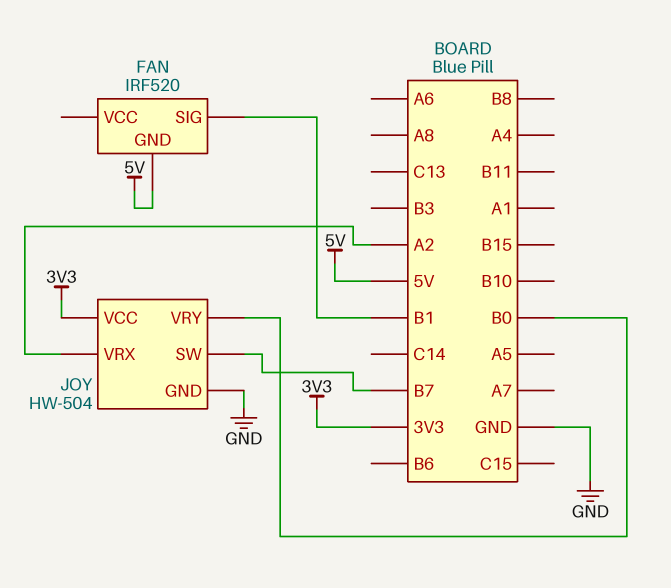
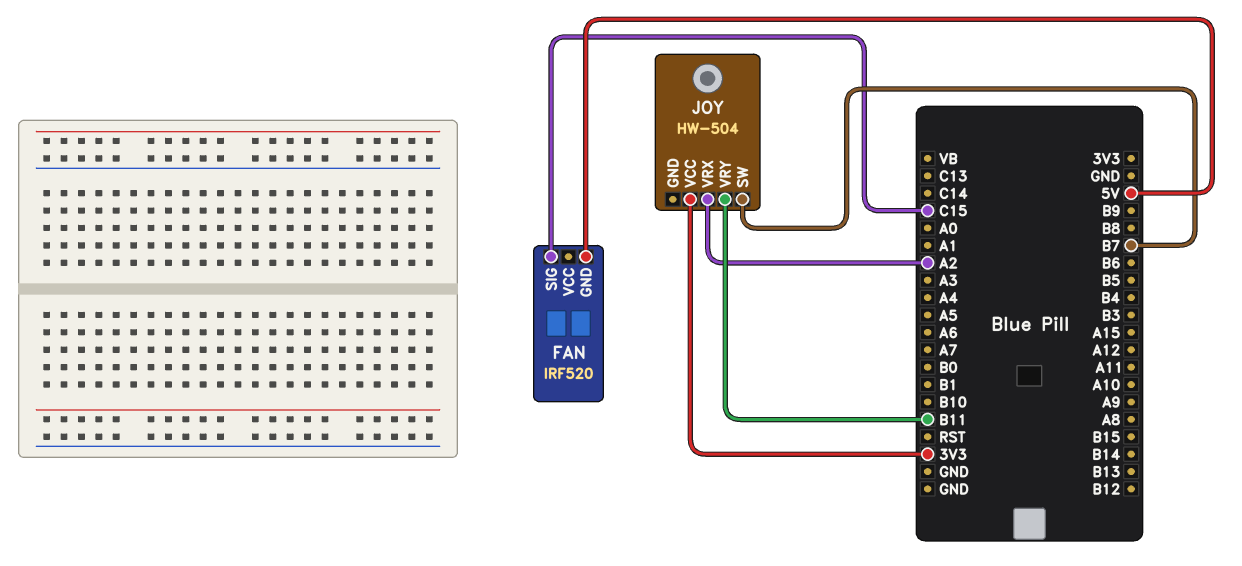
FAN pin SIG: B1 -> C15
JOY pin GND: GND -> none
JOY pin VRY: B0 -> B11

